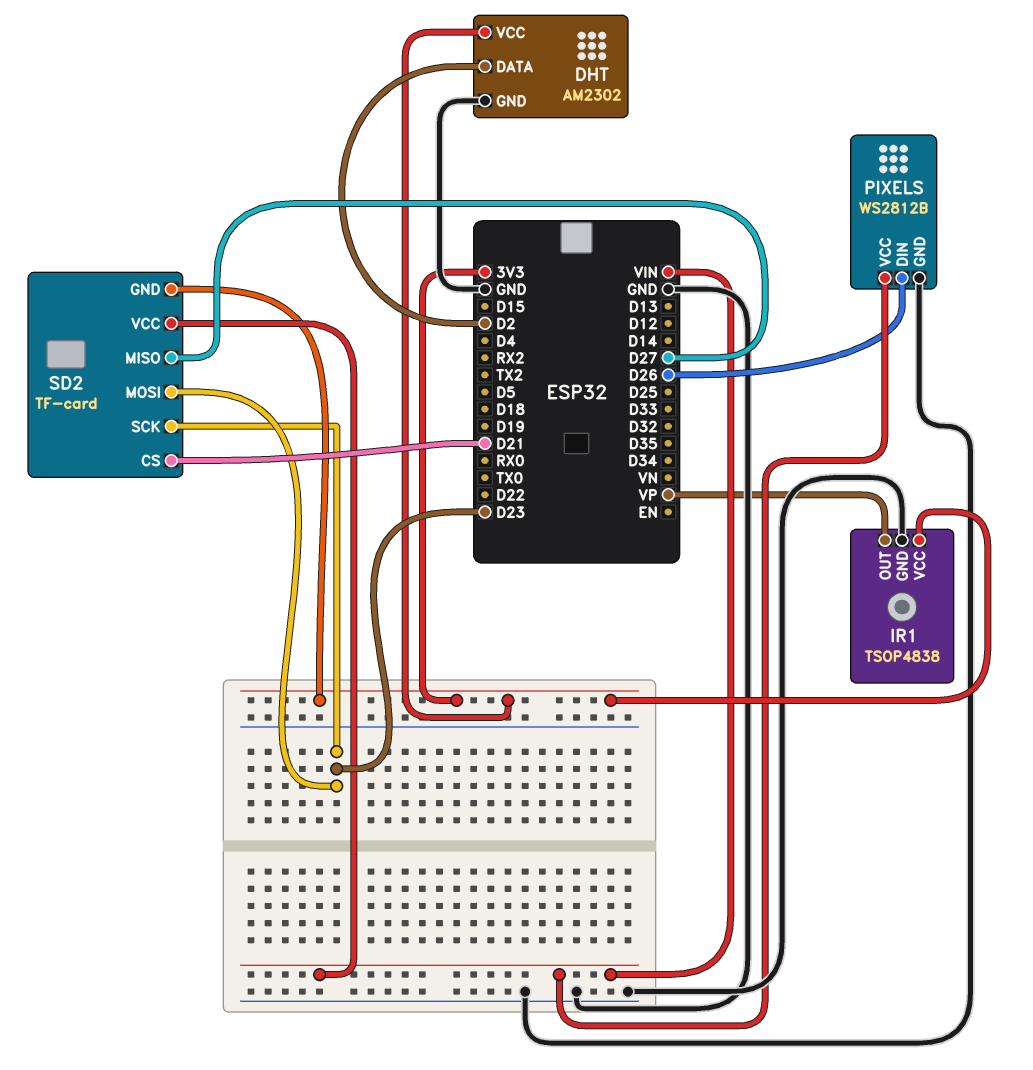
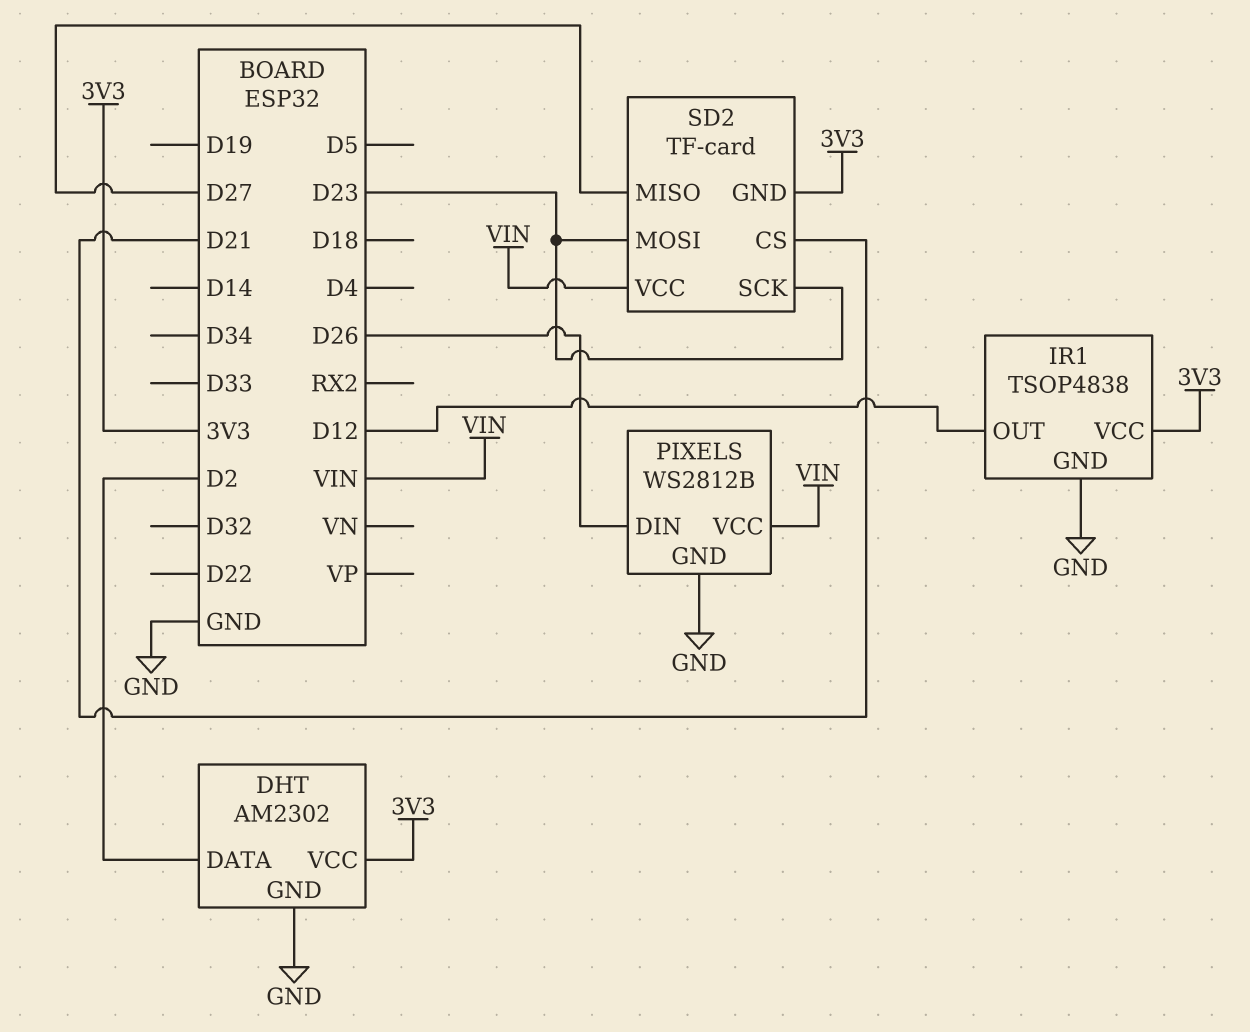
IR1 pin OUT: VP -> D12

